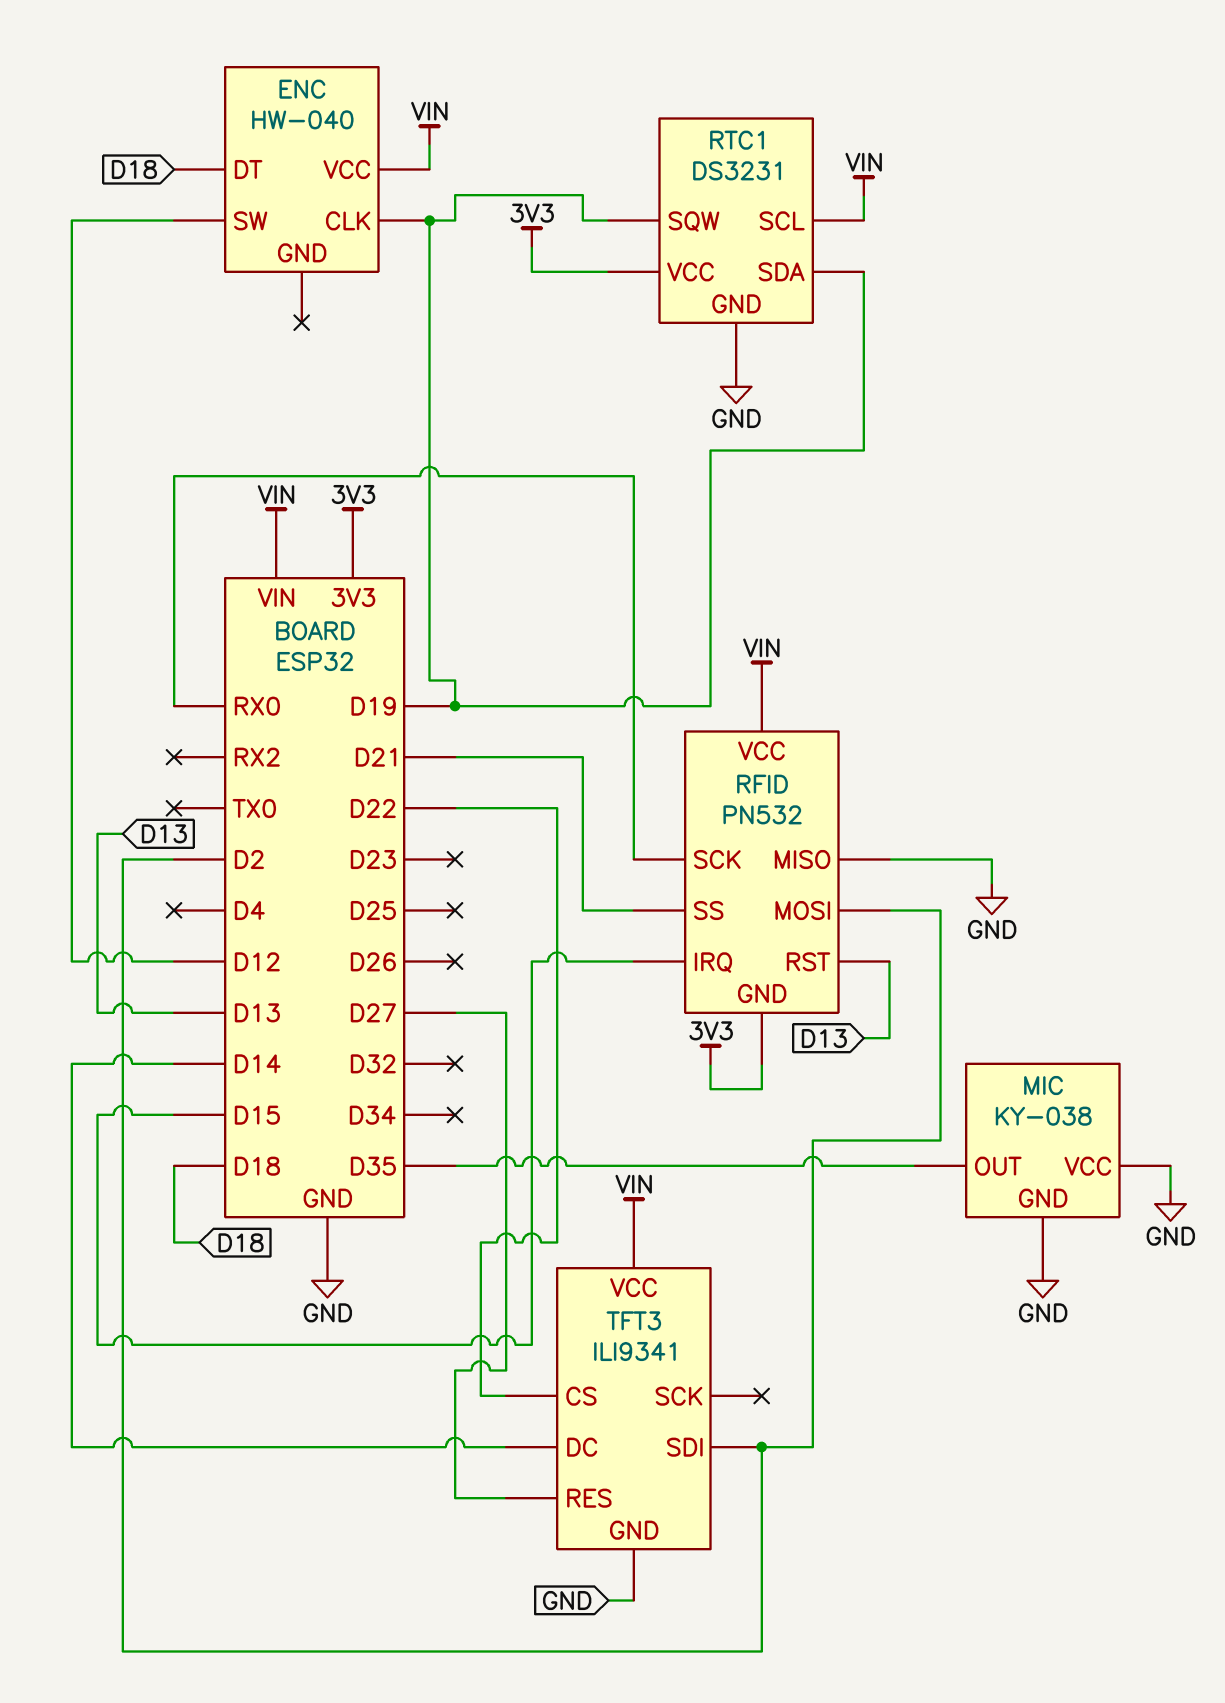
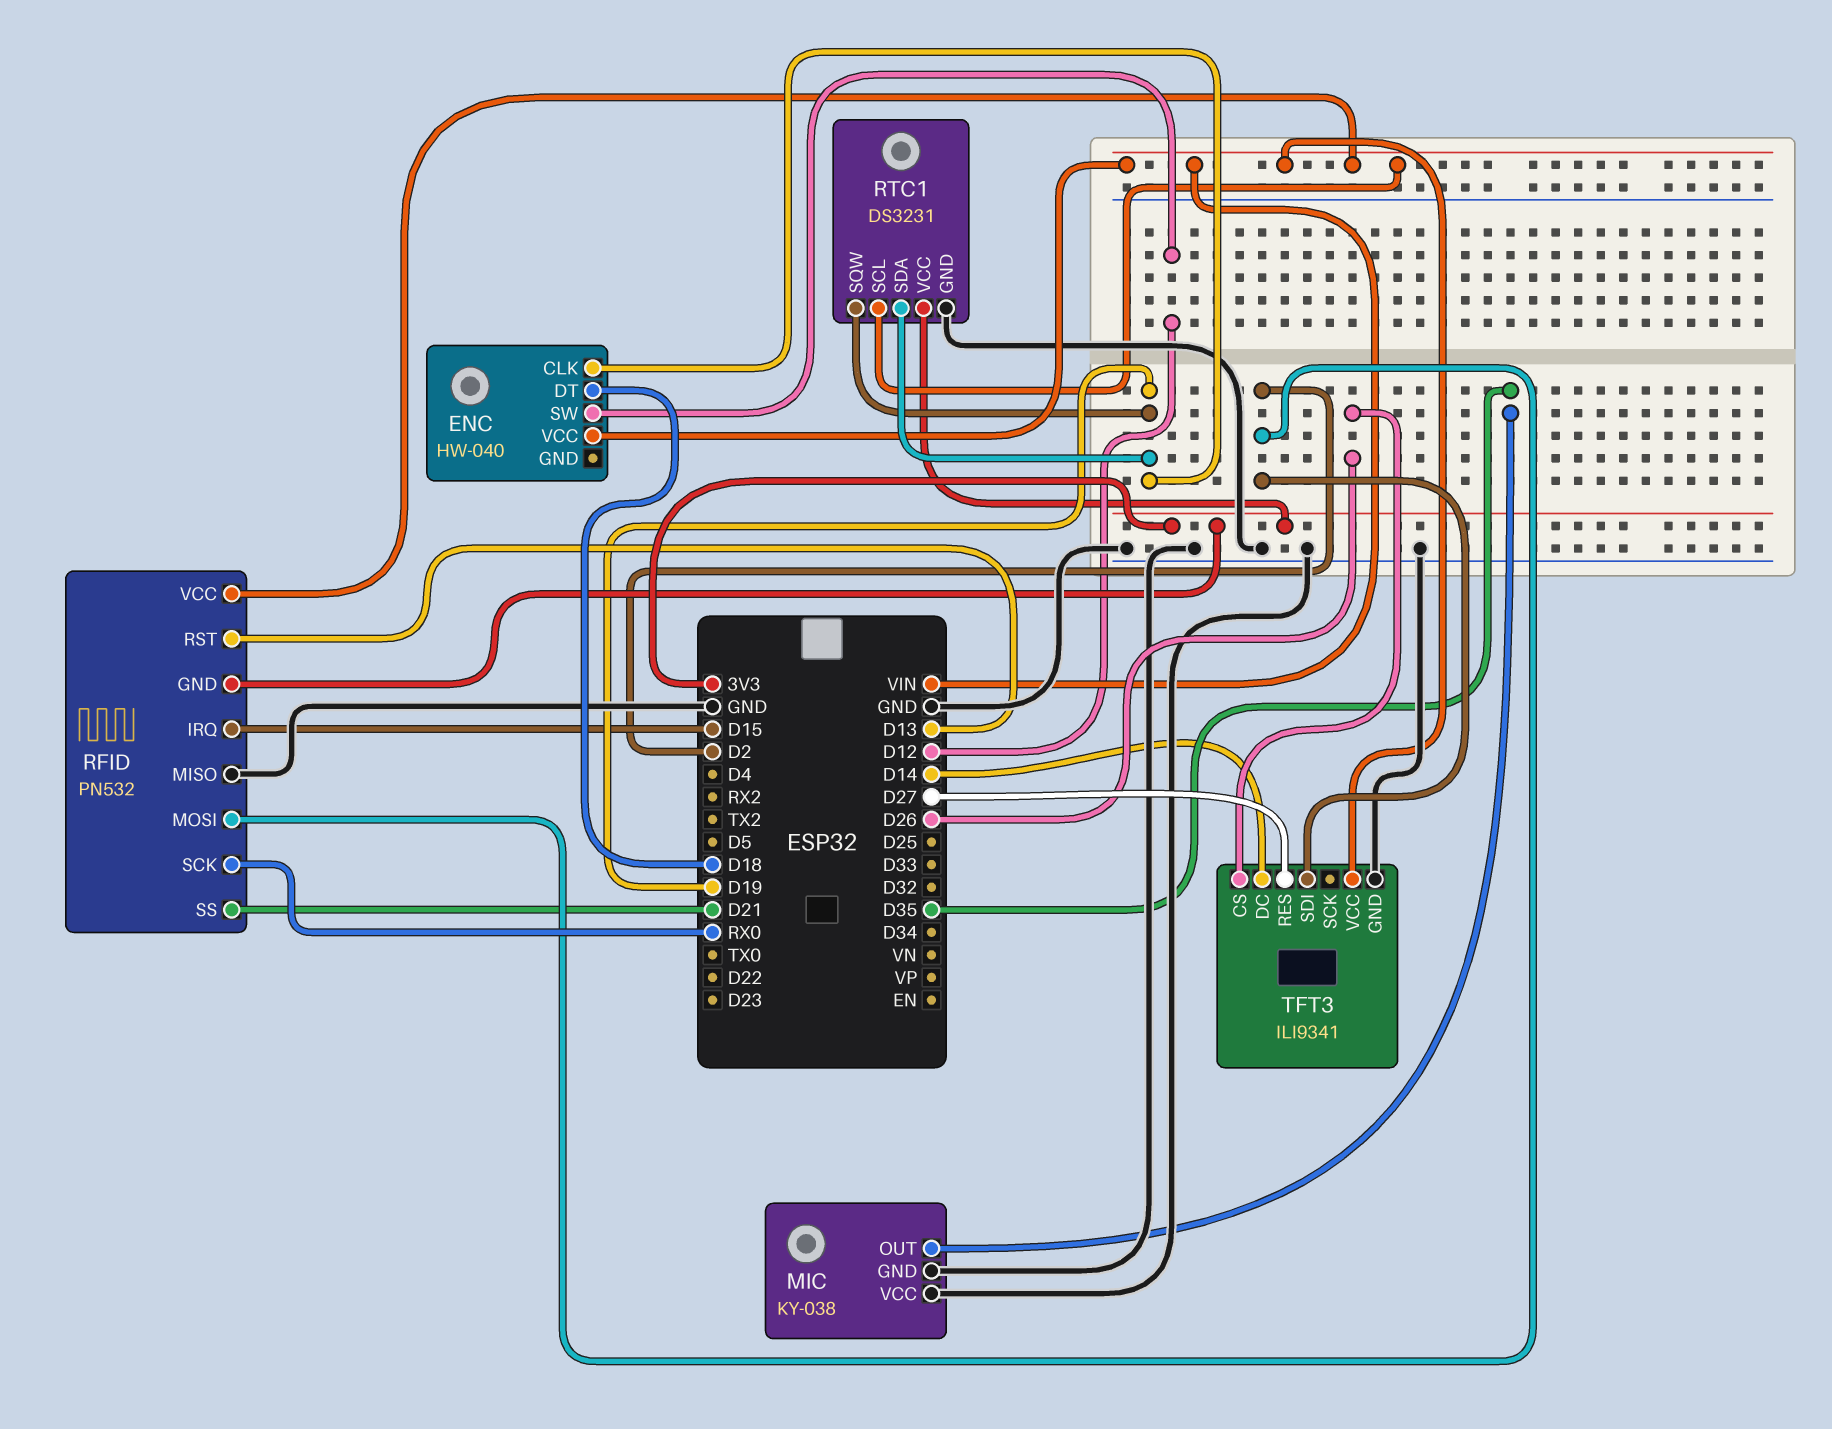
TFT3 pin CS: D22 -> D26

